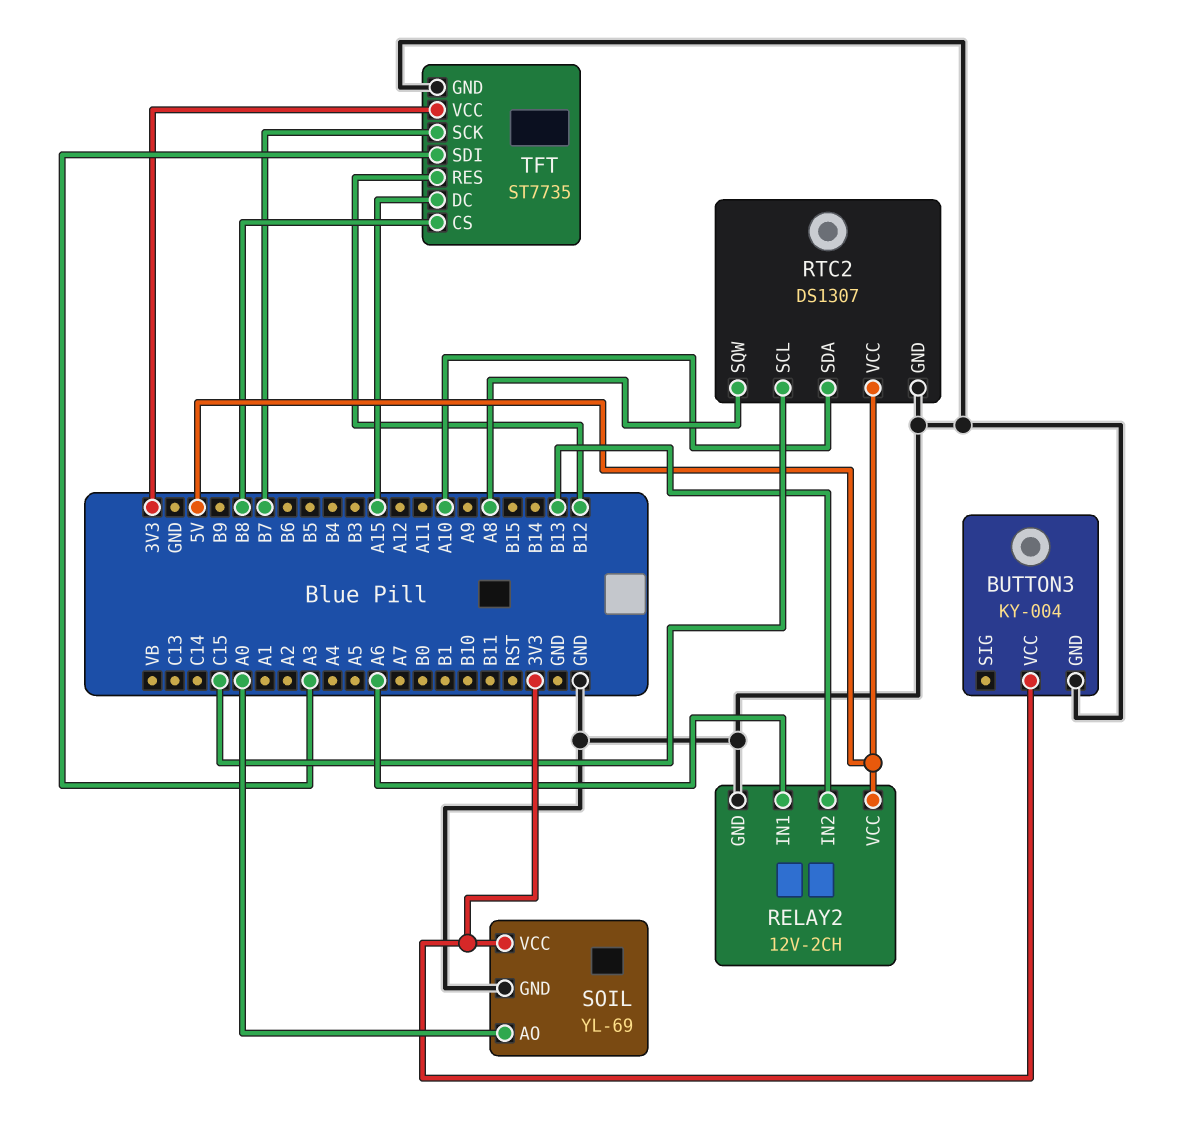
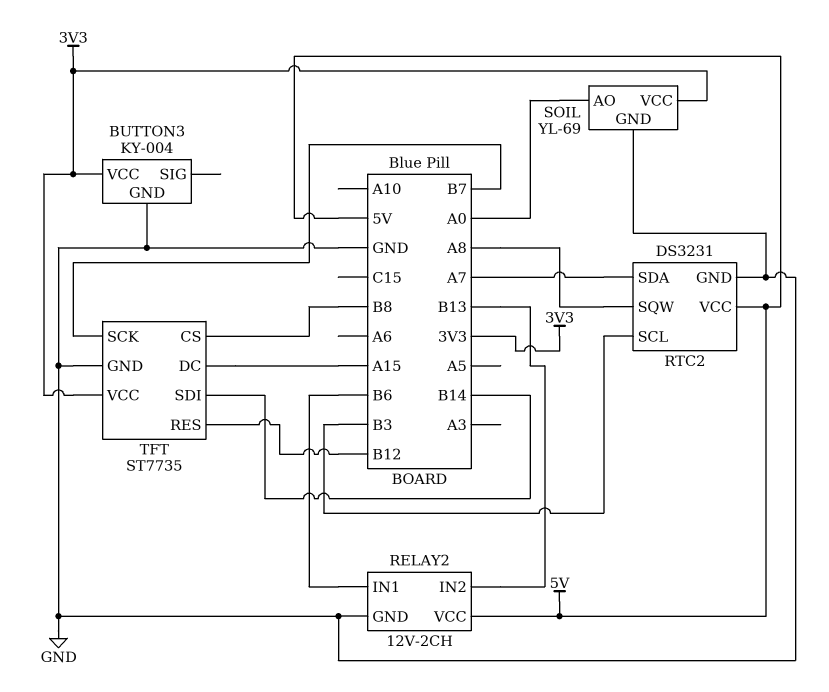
RELAY2 pin IN1: A6 -> B6
RTC2: DS1307 -> DS3231
RTC2 pin SCL: C15 -> B3
RTC2 pin SDA: A10 -> A7
TFT pin SDI: A3 -> B14

